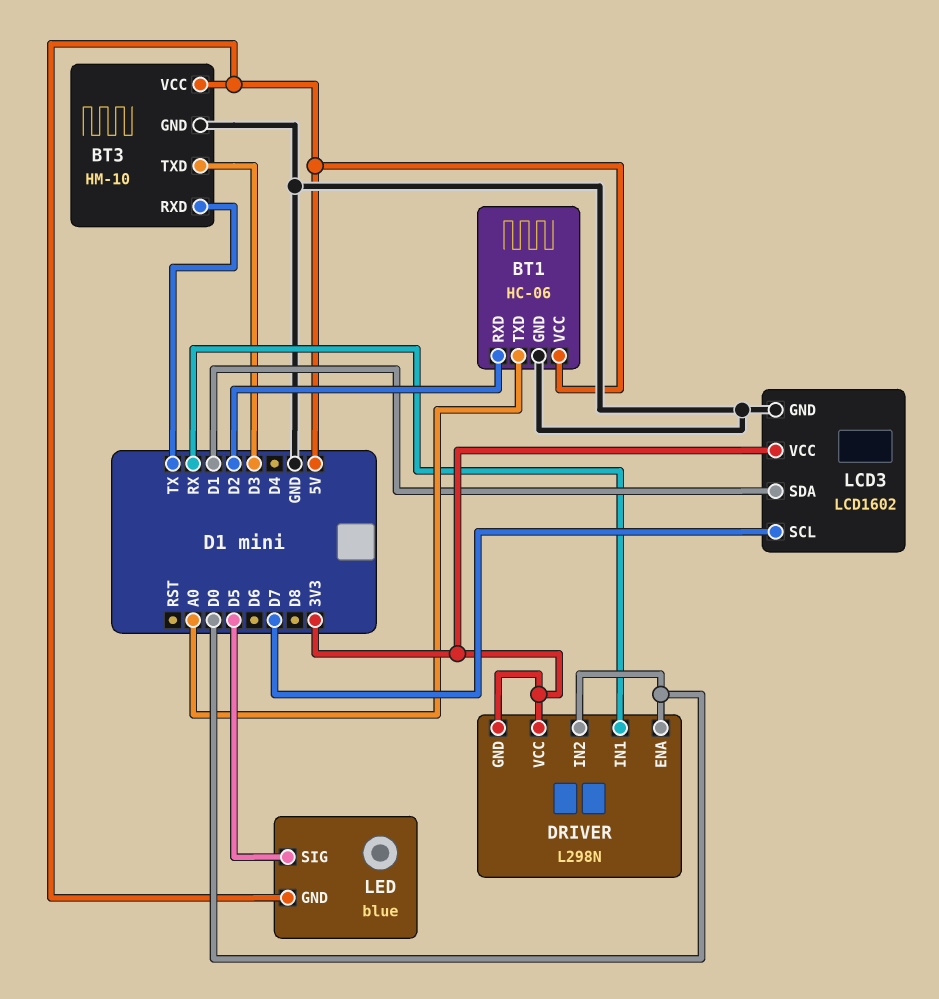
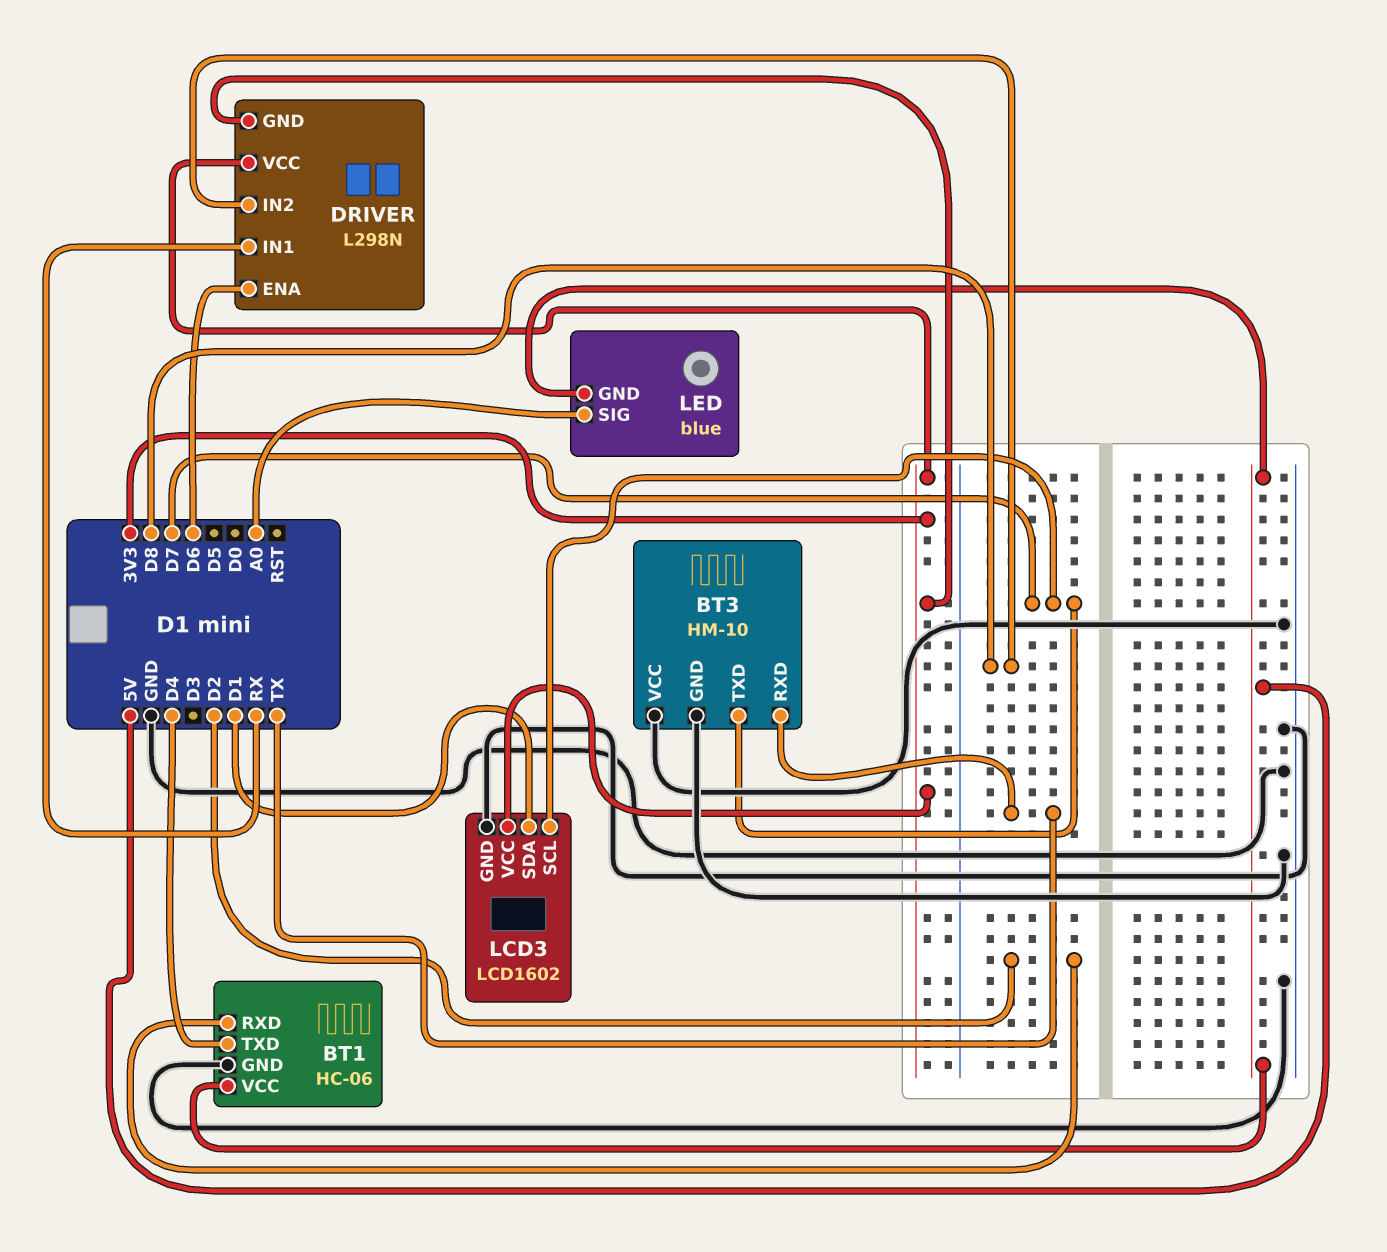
BT1 pin TXD: A0 -> D4
BT3 pin TXD: D3 -> D7
BT3 pin VCC: 5V -> GND
DRIVER pin ENA: D0 -> D6
DRIVER pin IN2: D0 -> D8
LED pin SIG: D5 -> A0

